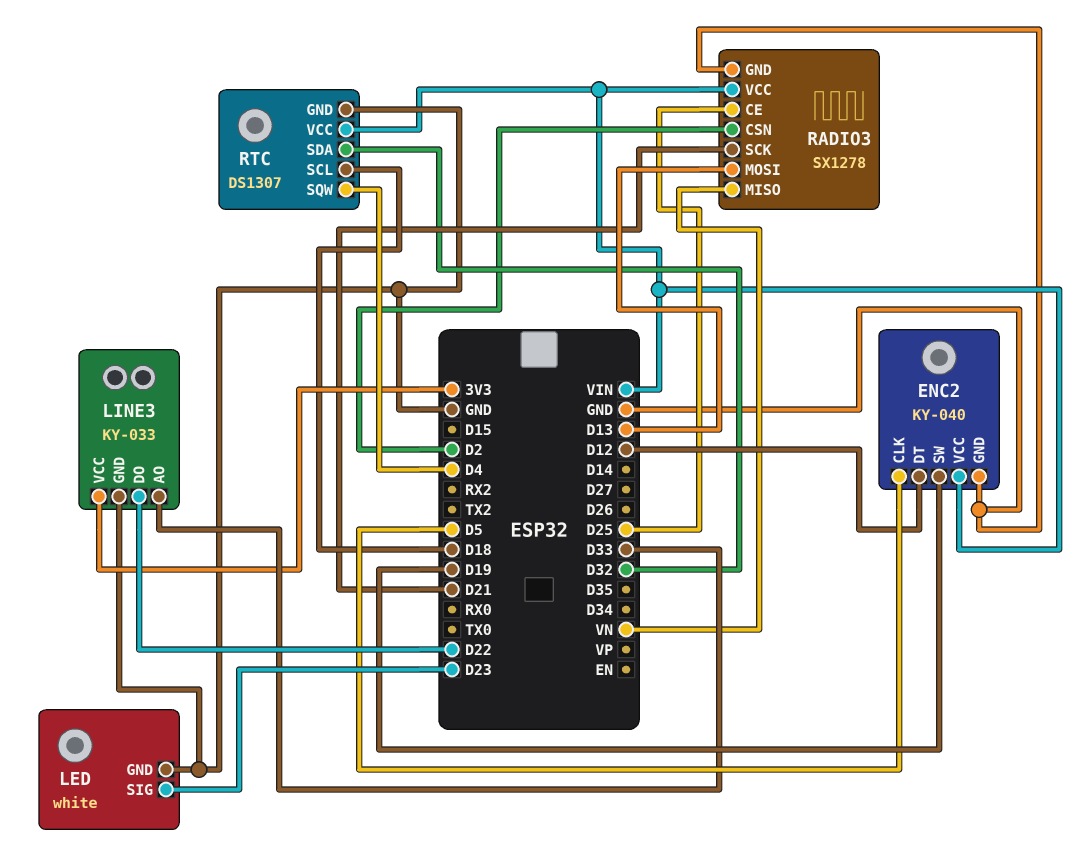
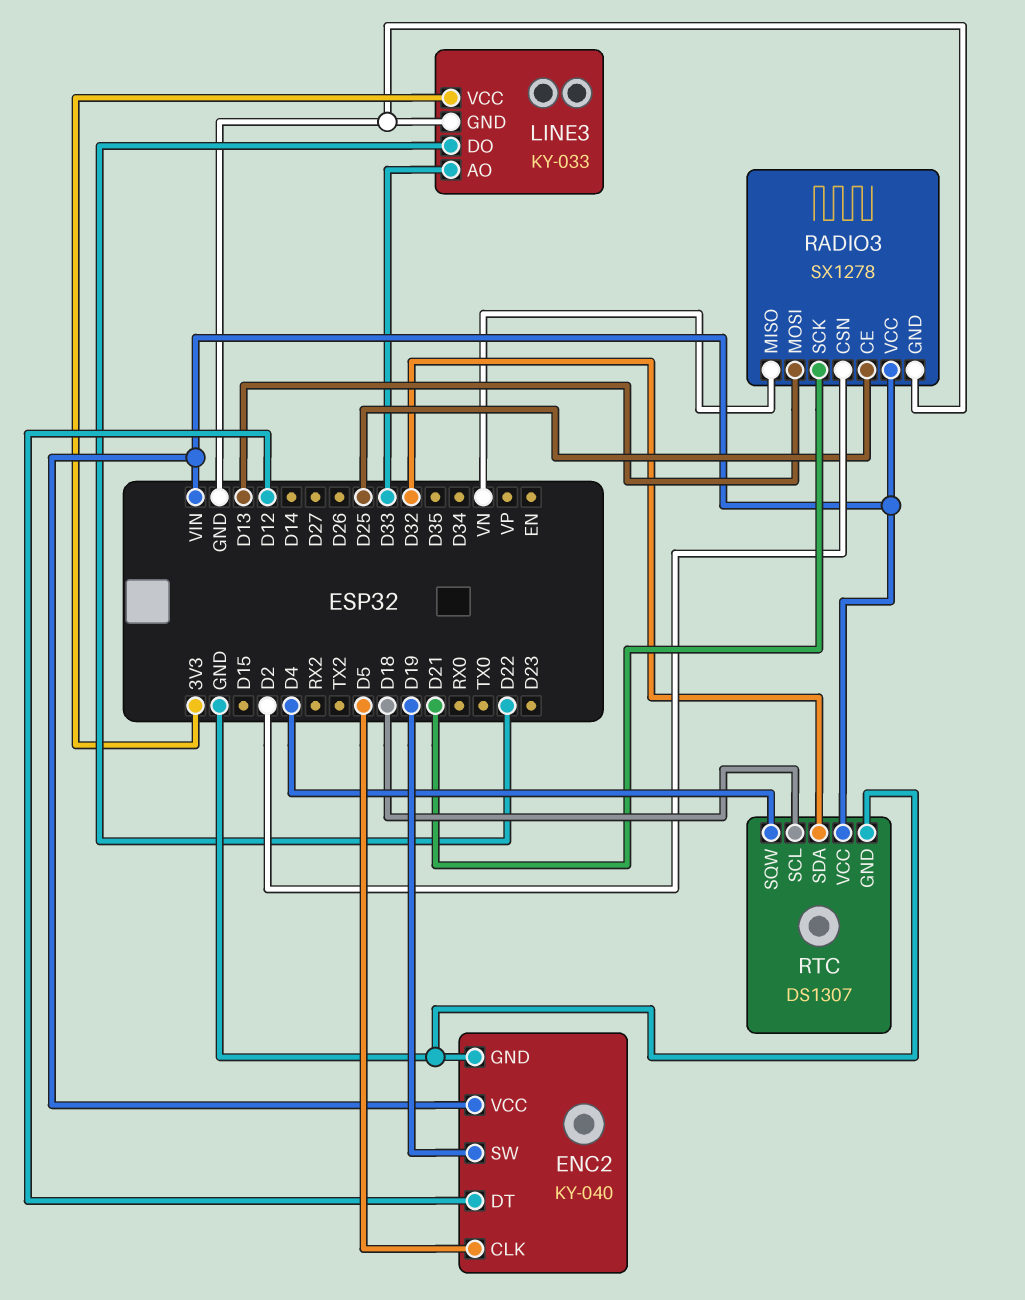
LED: white -> none
LED pin GND: GND -> none
LED pin SIG: D23 -> none

